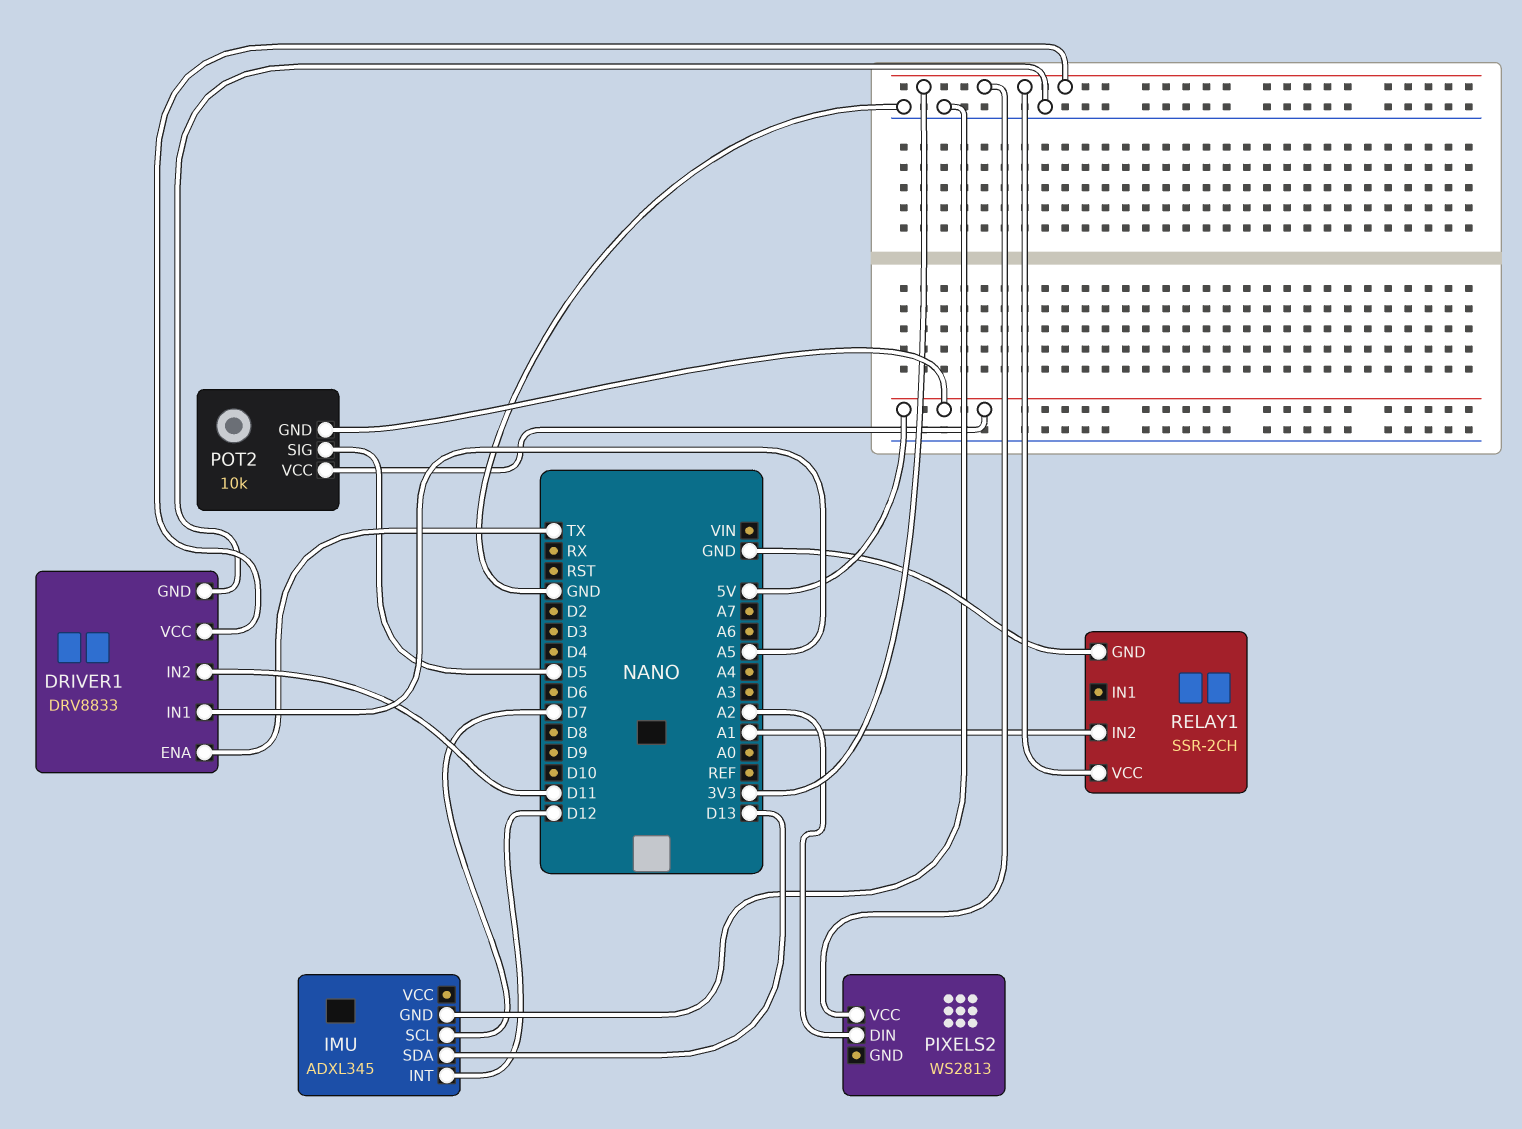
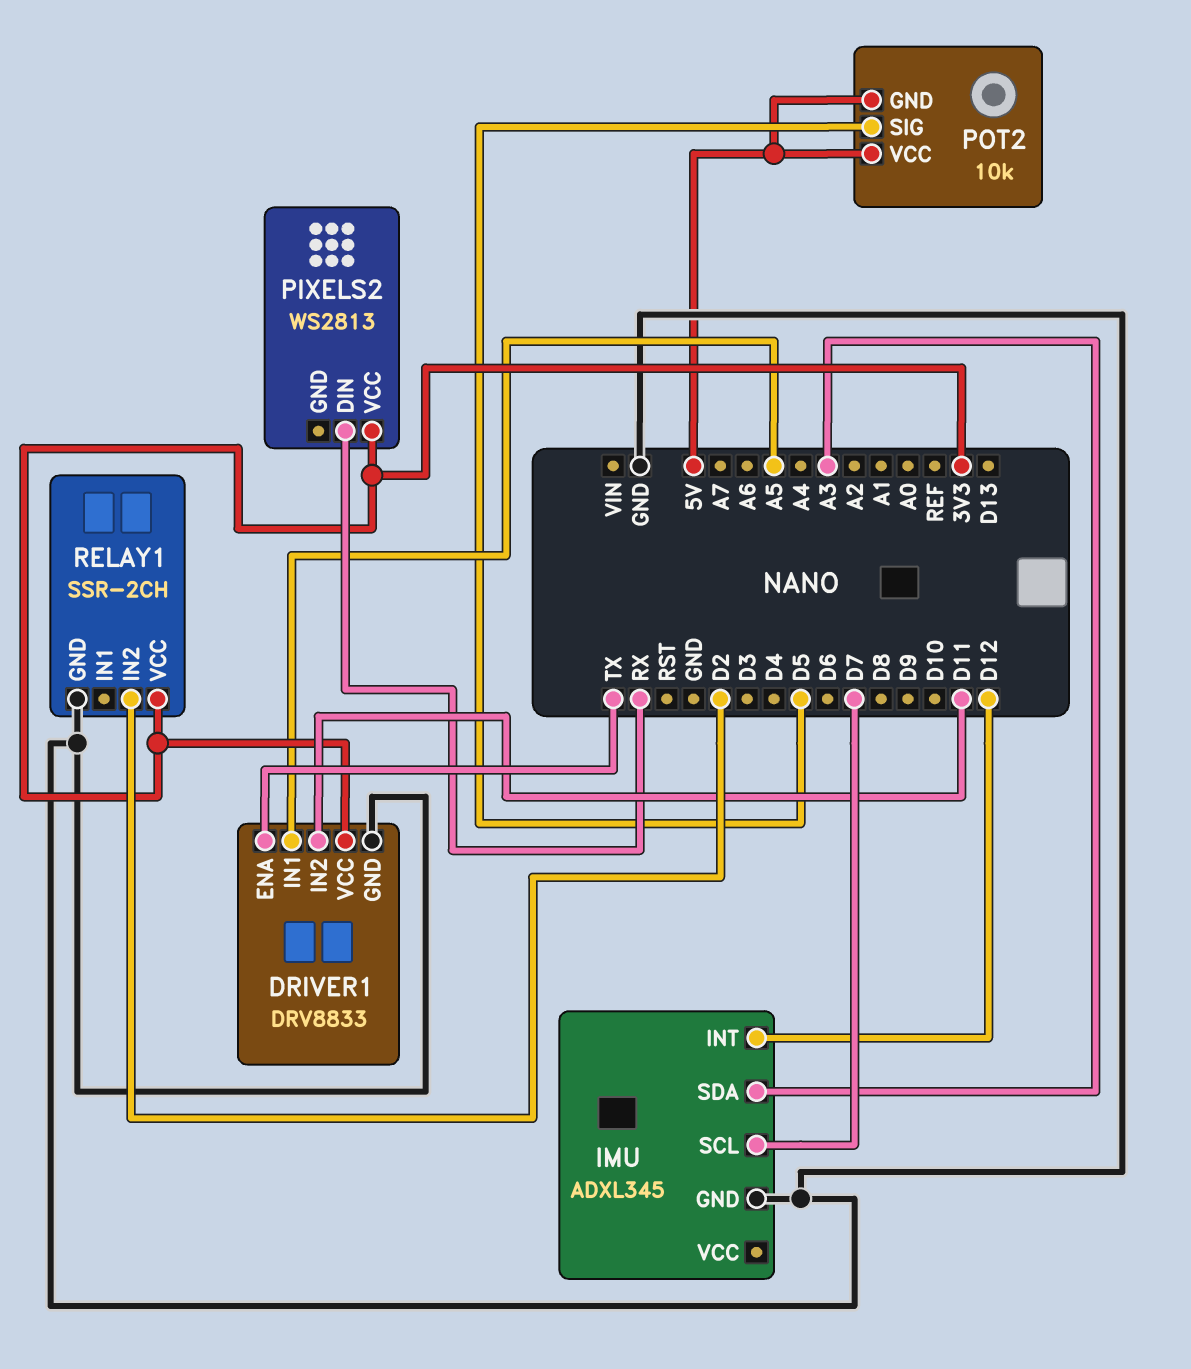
IMU pin SDA: D13 -> A3
PIXELS2 pin DIN: A2 -> RX
RELAY1 pin IN2: A1 -> D2

